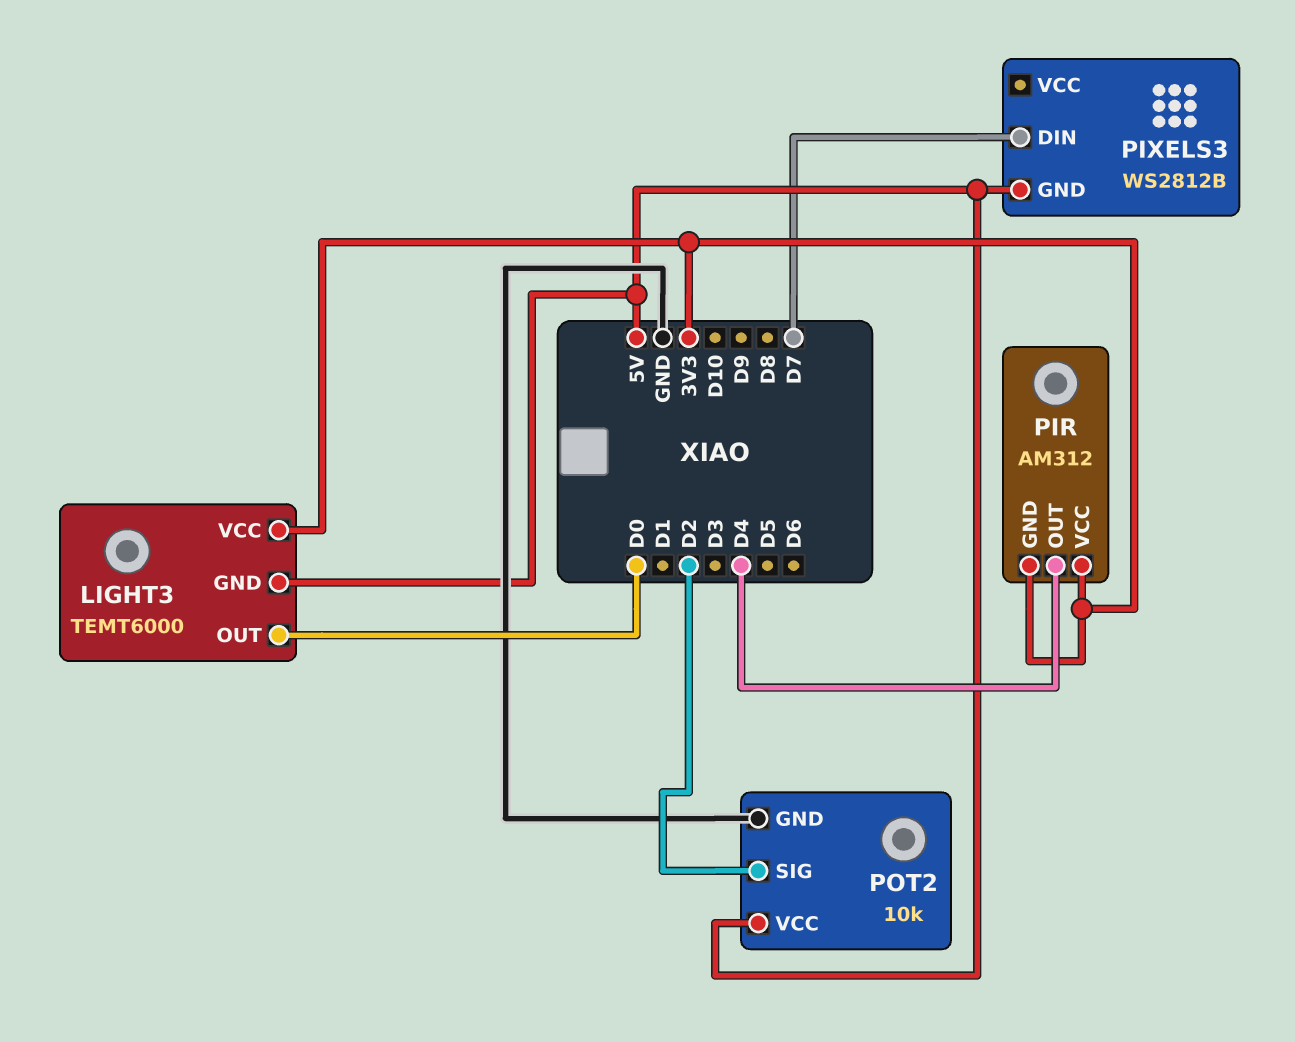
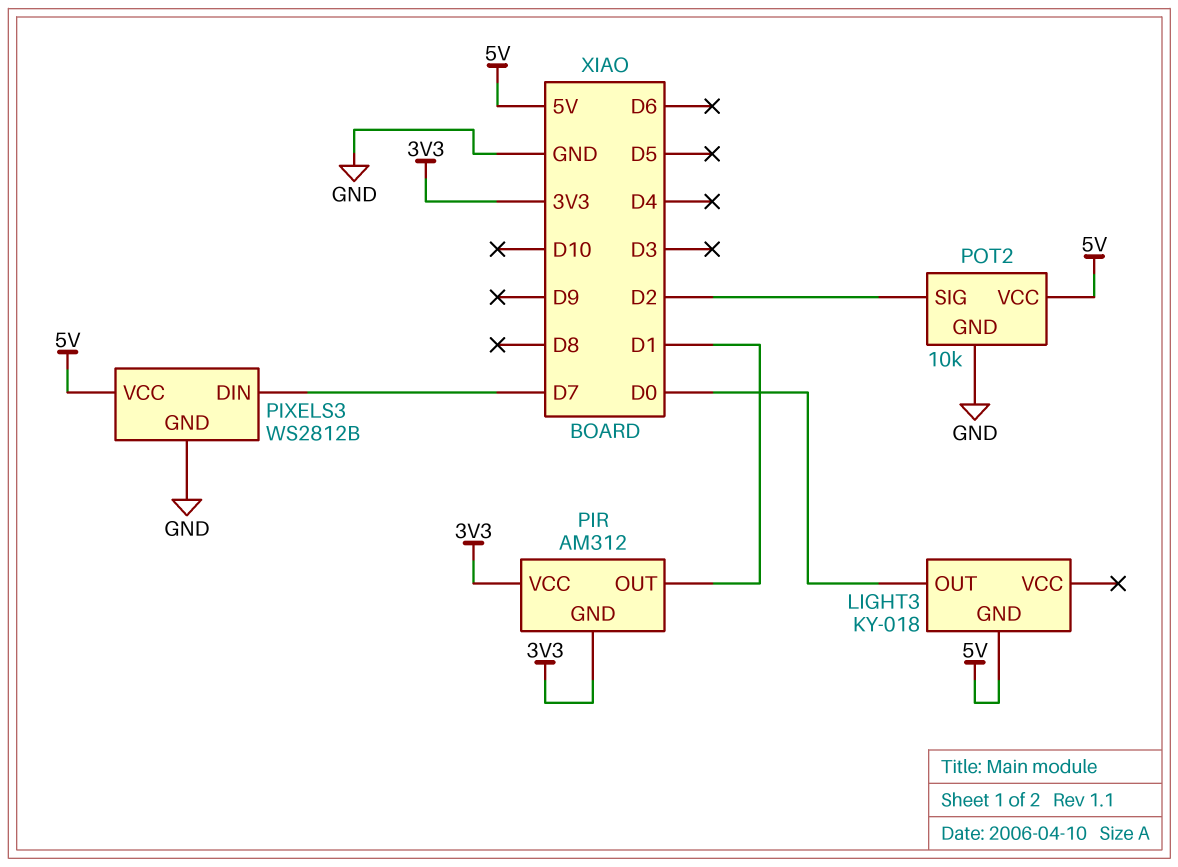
LIGHT3: TEMT6000 -> KY-018
LIGHT3 pin VCC: 3V3 -> none
PIR pin OUT: D4 -> D1
PIXELS3 pin GND: 5V -> GND
PIXELS3 pin VCC: none -> 5V

